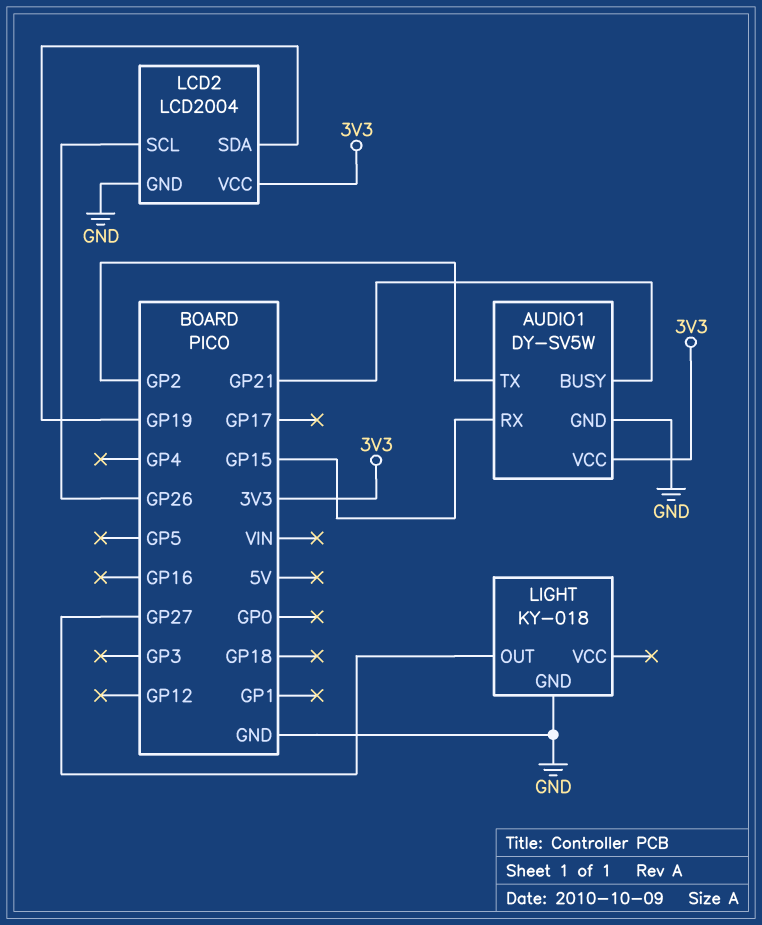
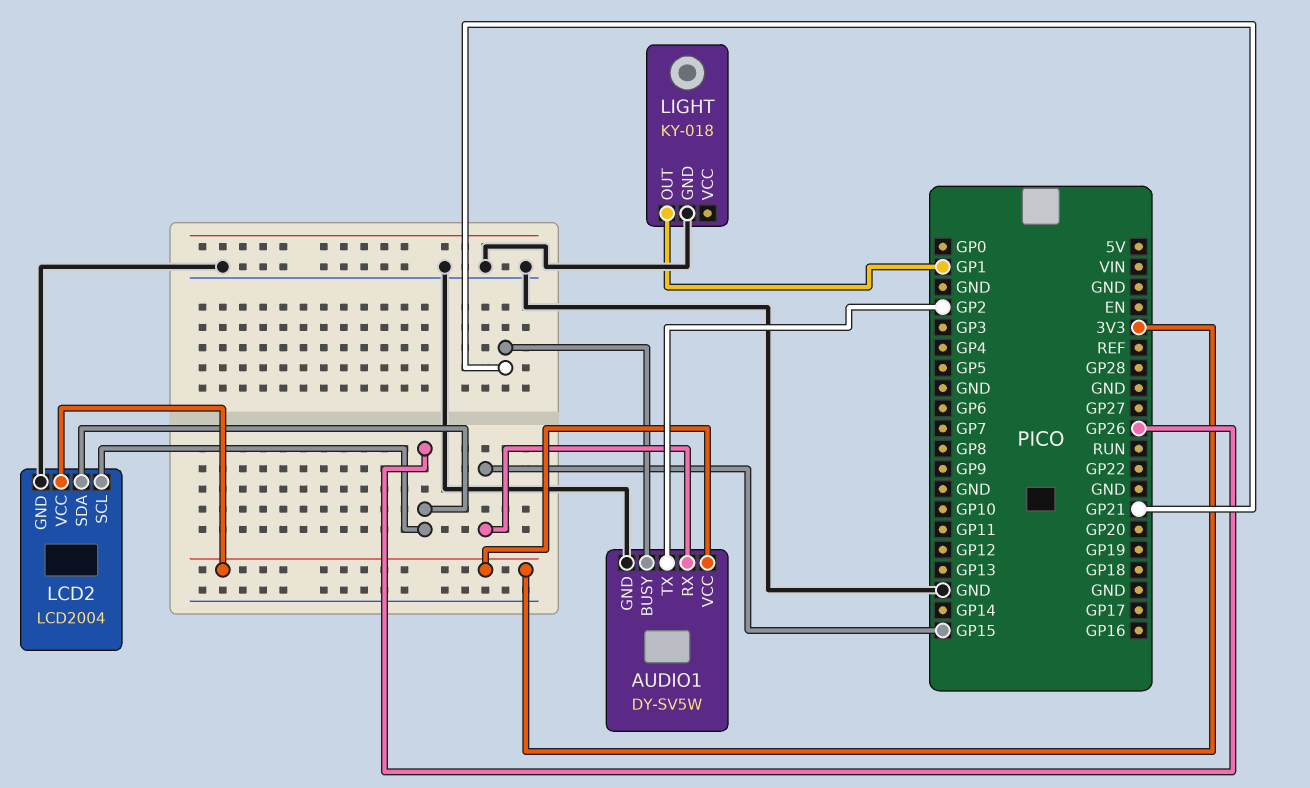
LCD2 pin SDA: GP19 -> GP26
LIGHT pin OUT: GP27 -> GP1

